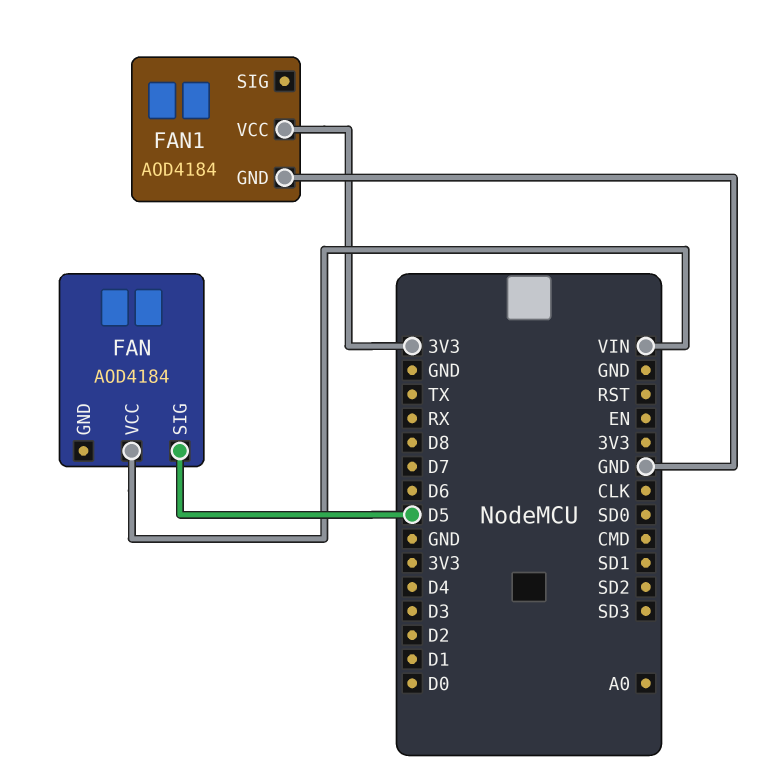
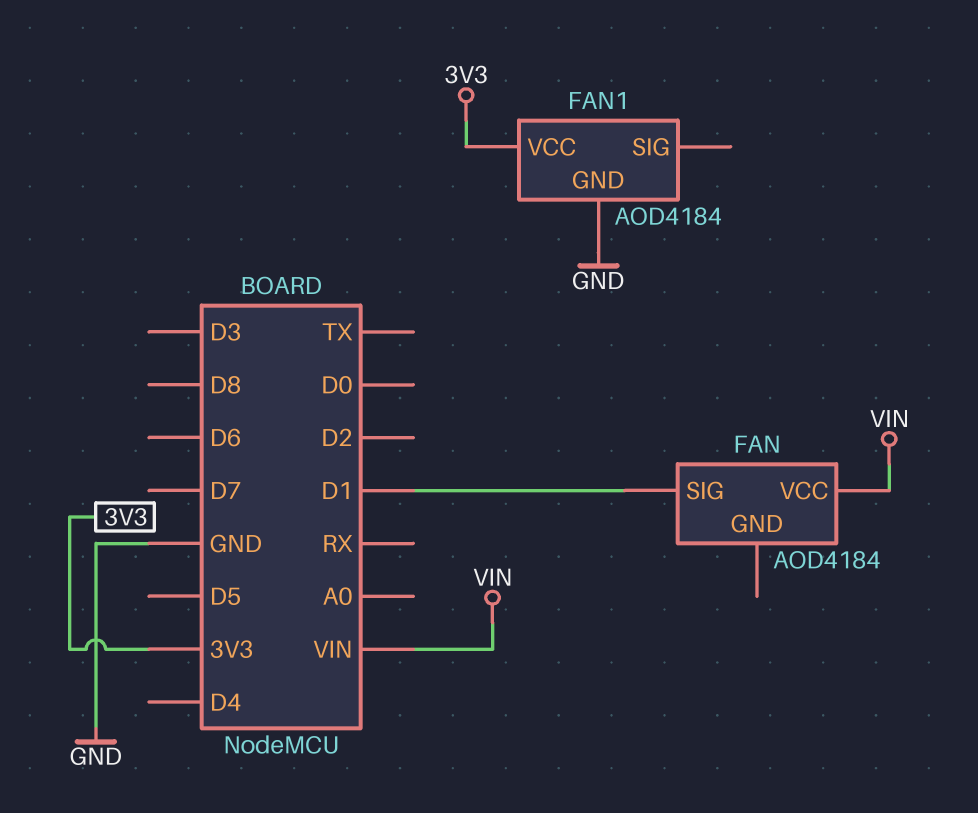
FAN pin SIG: D5 -> D1

